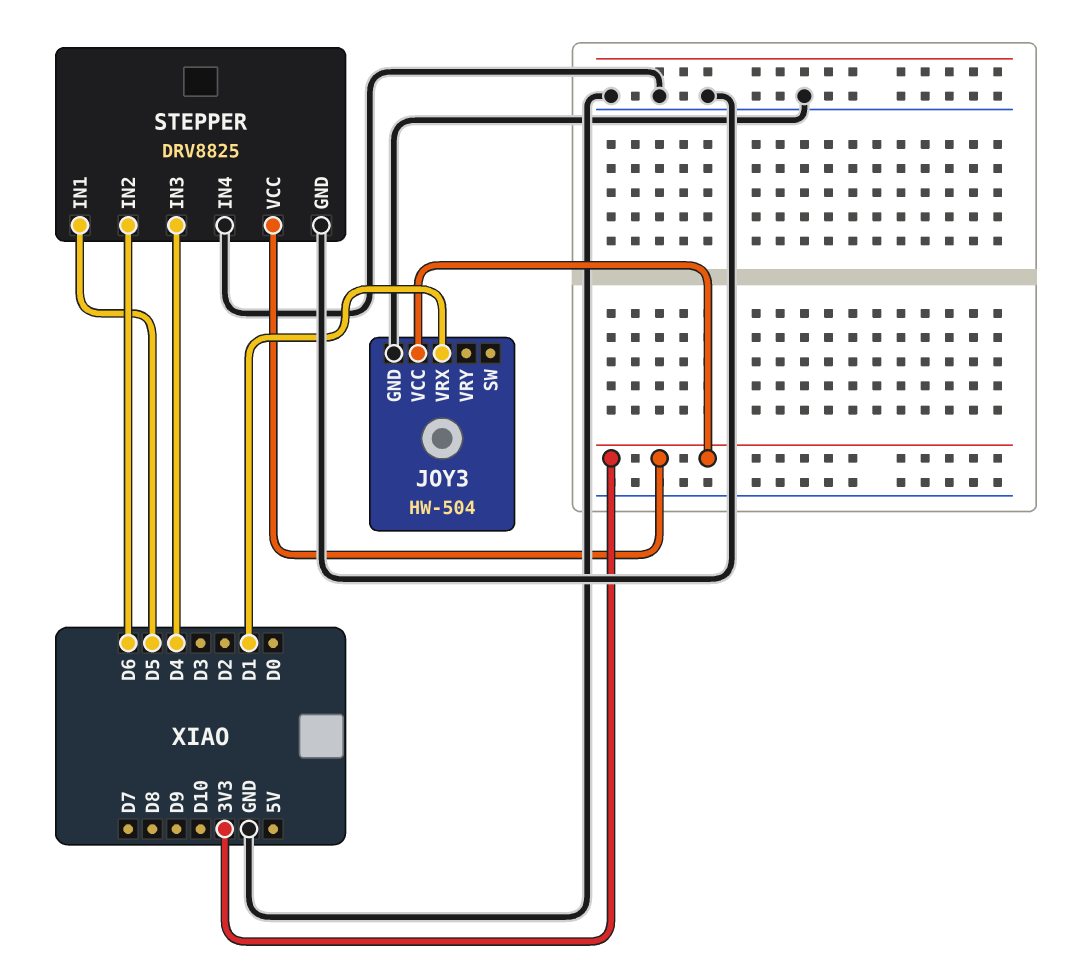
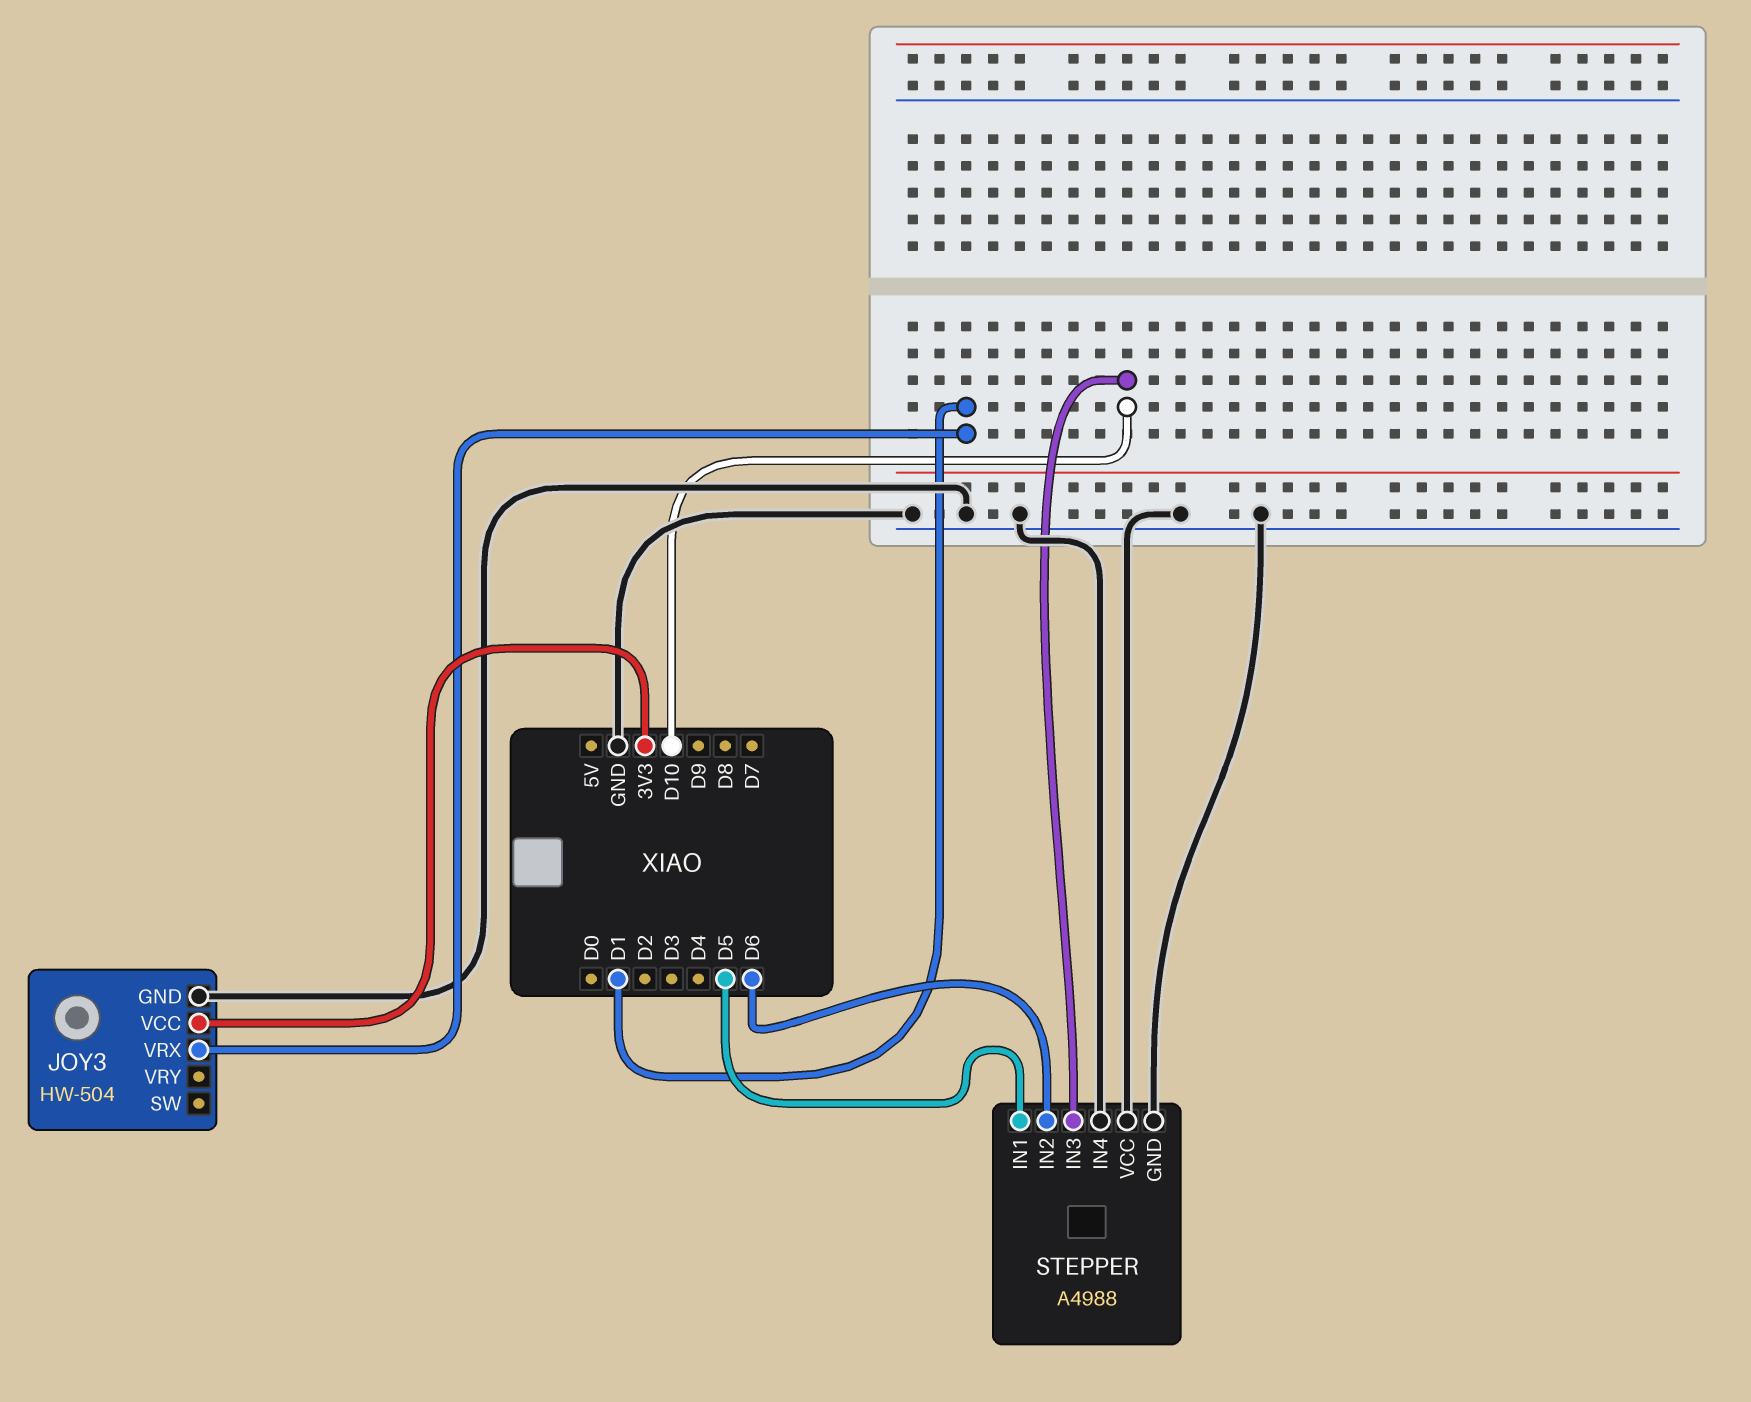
STEPPER: DRV8825 -> A4988
STEPPER pin IN3: D4 -> D10
STEPPER pin VCC: 3V3 -> GND

